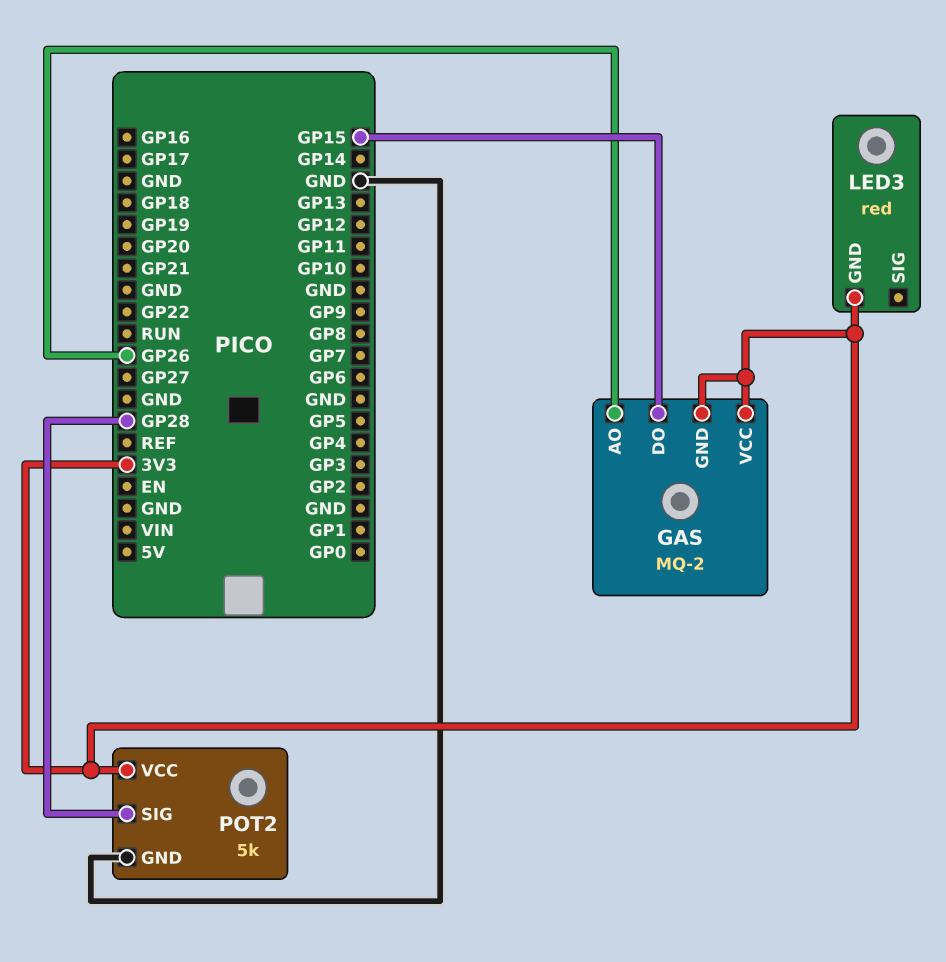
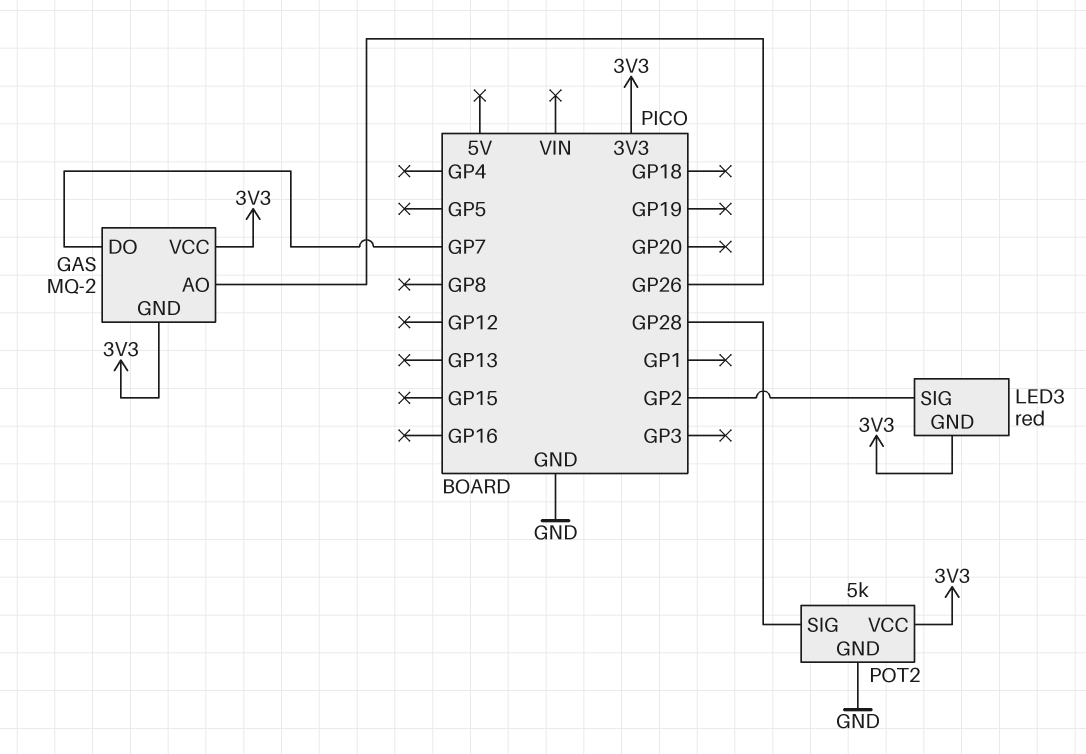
GAS pin DO: GP15 -> GP7
LED3 pin SIG: none -> GP2

